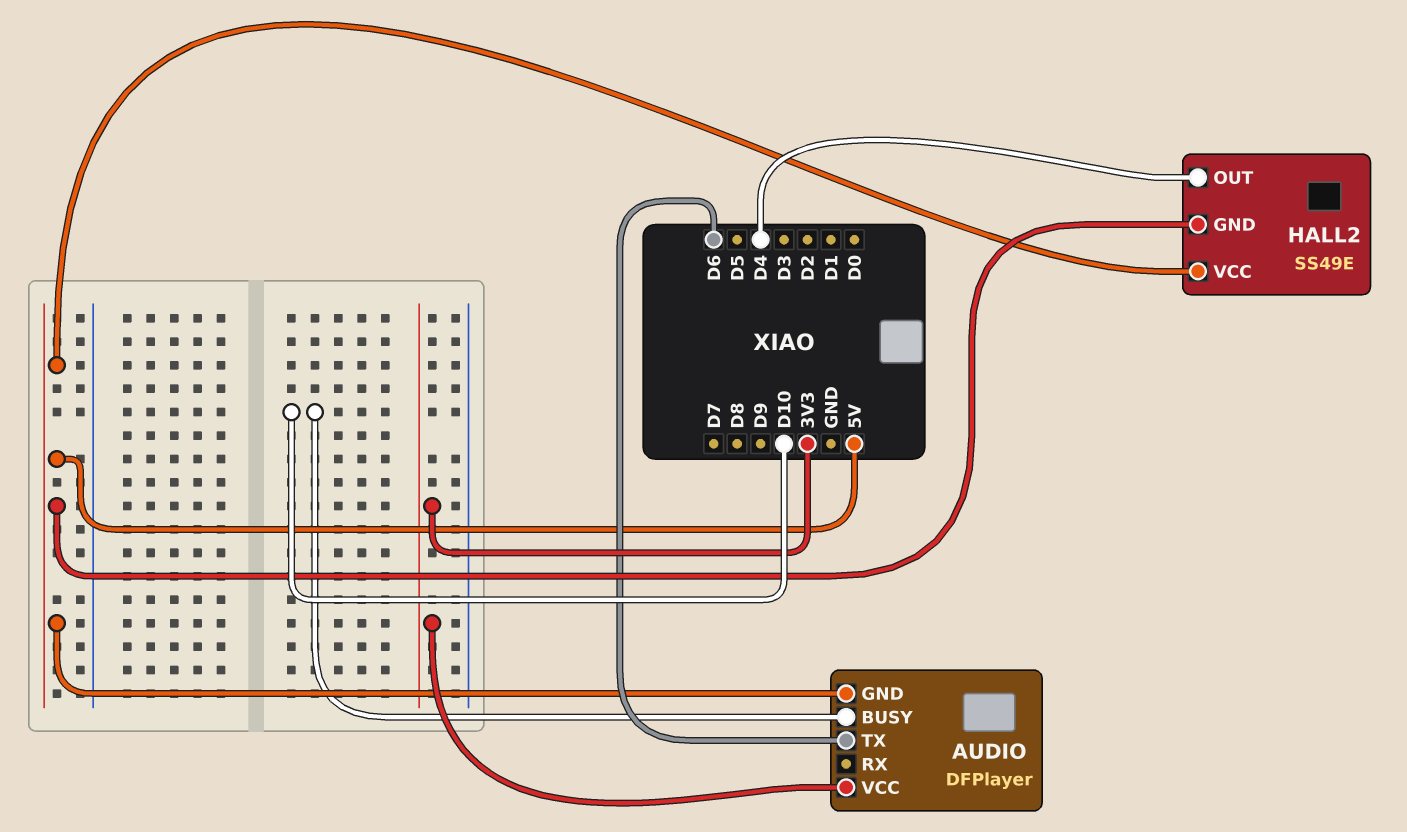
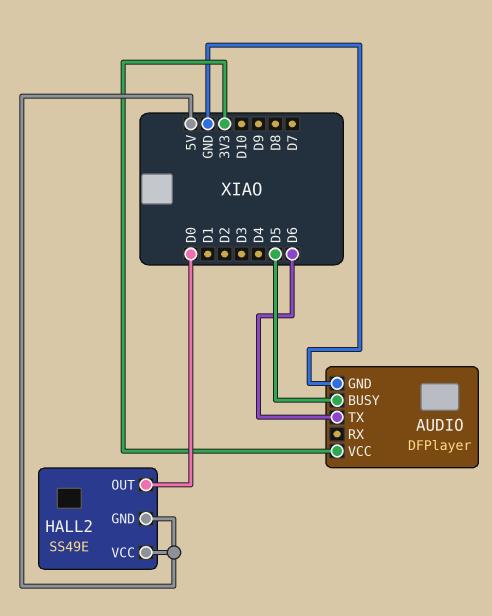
AUDIO pin BUSY: D10 -> D5
AUDIO pin GND: 5V -> GND
HALL2 pin OUT: D4 -> D0

